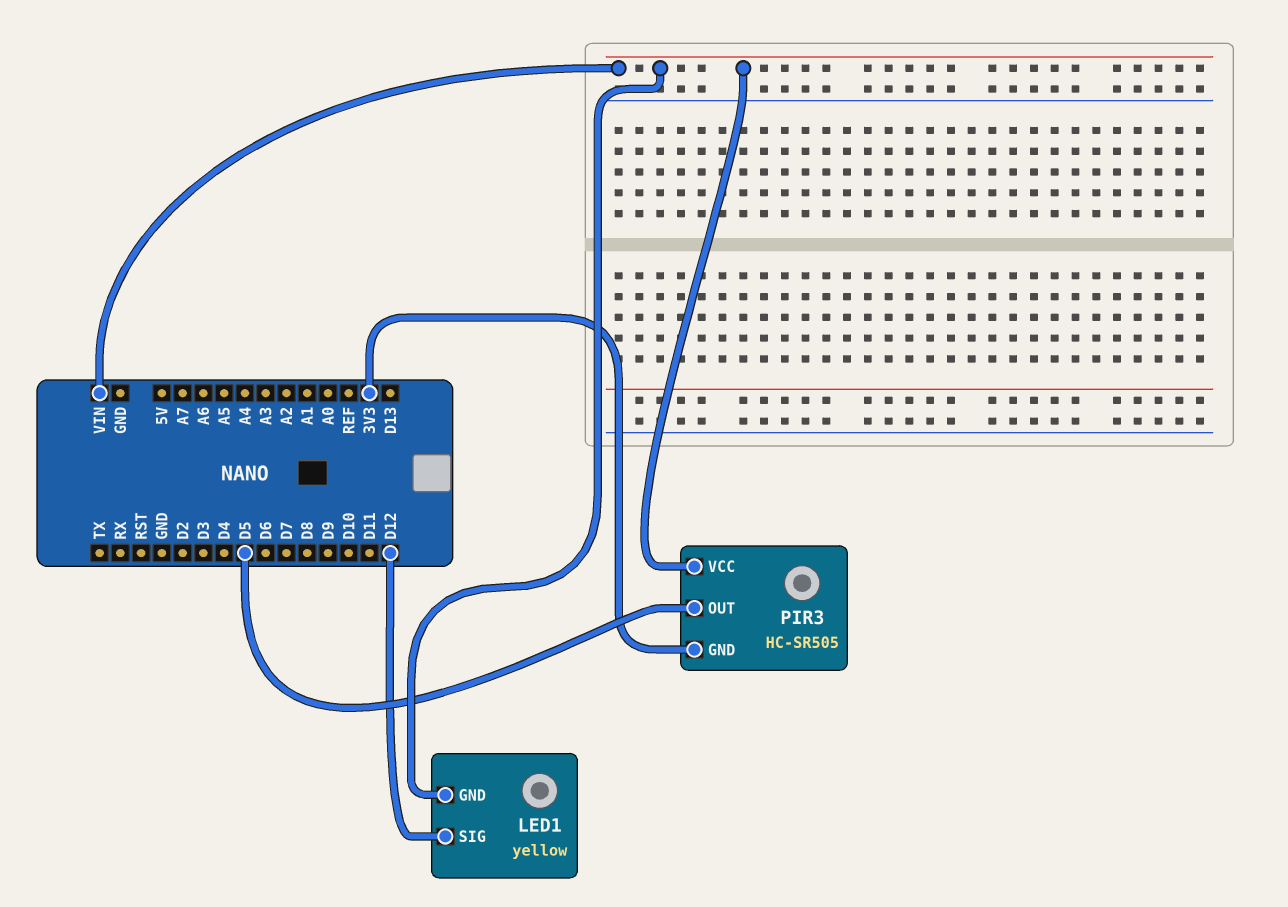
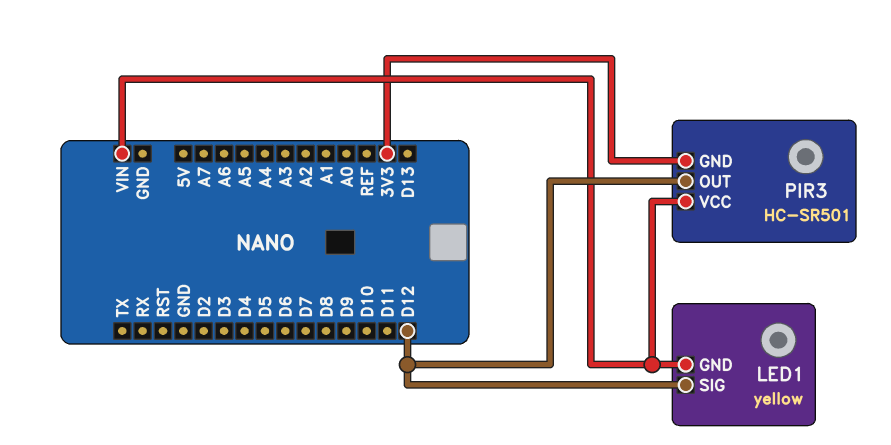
PIR3: HC-SR505 -> HC-SR501
PIR3 pin OUT: D5 -> D12

